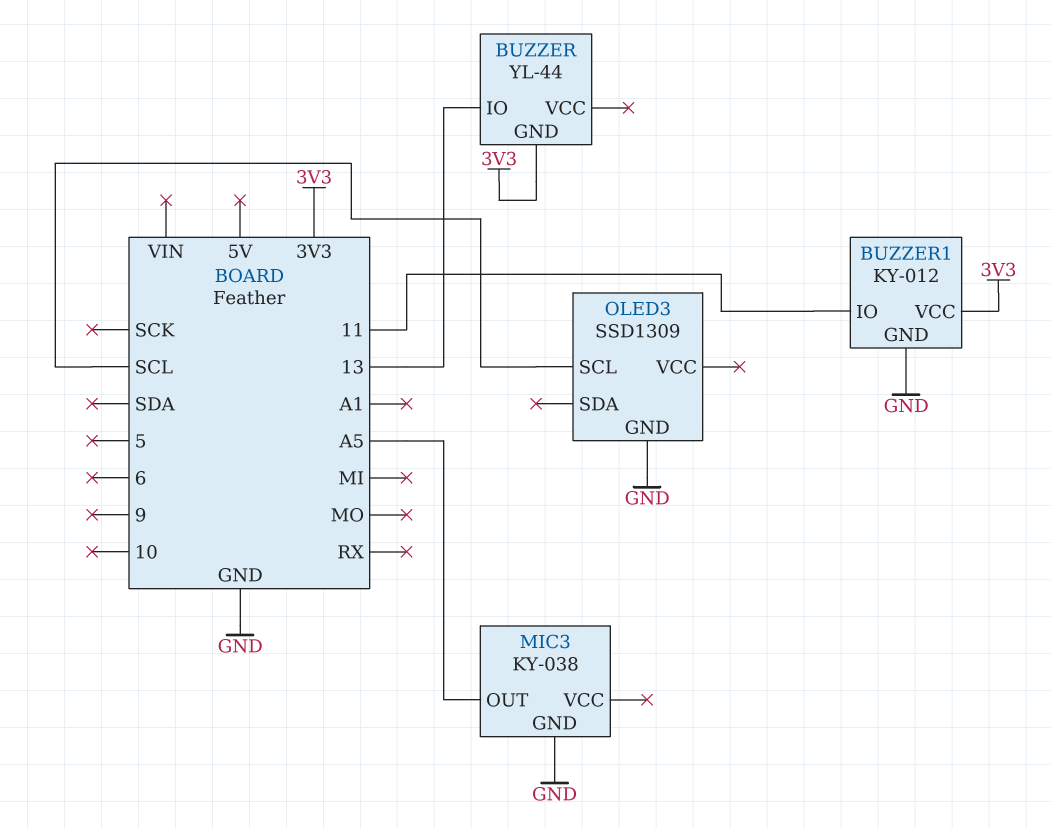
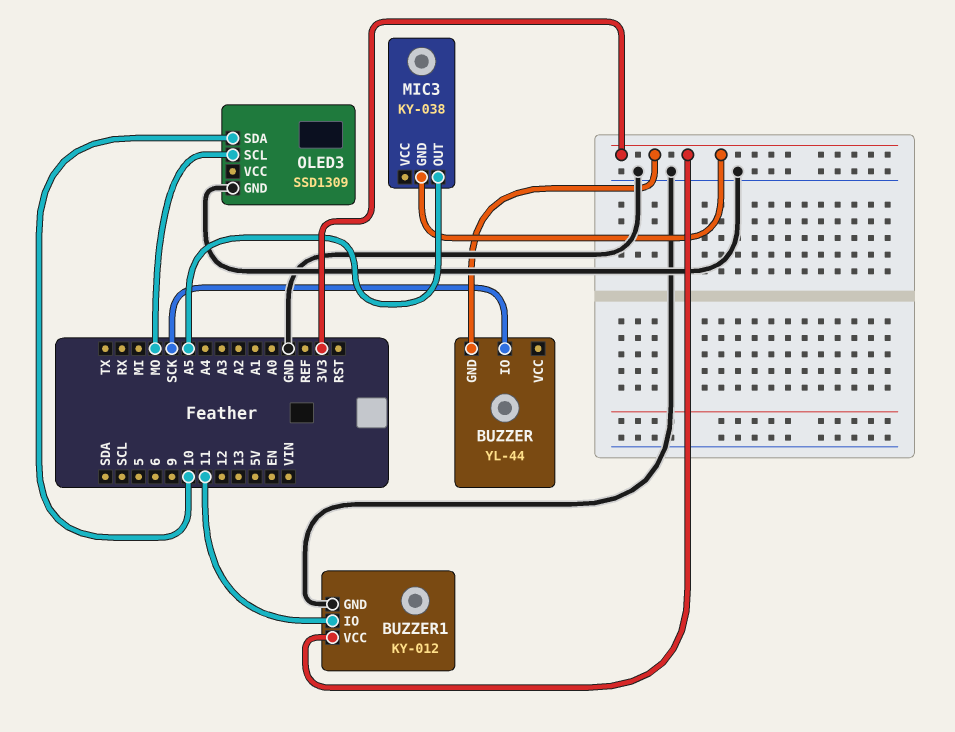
BUZZER pin IO: 13 -> SCK
MIC3 pin GND: GND -> 3V3
OLED3 pin SCL: SCL -> MO
OLED3 pin SDA: none -> 10

